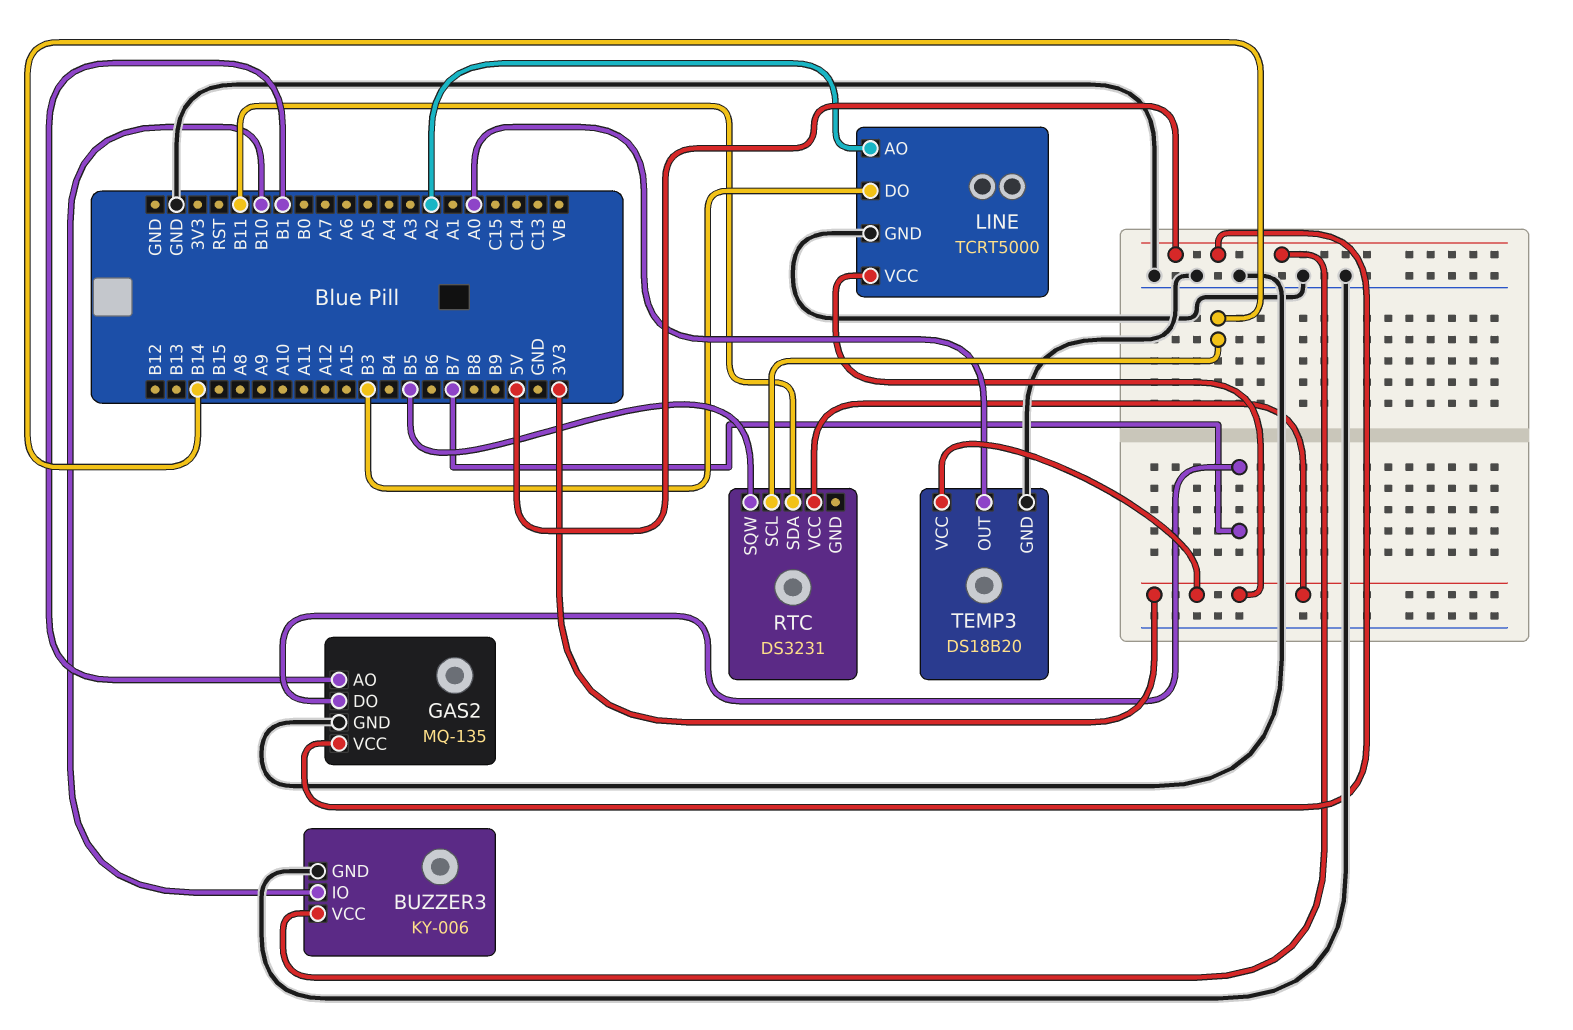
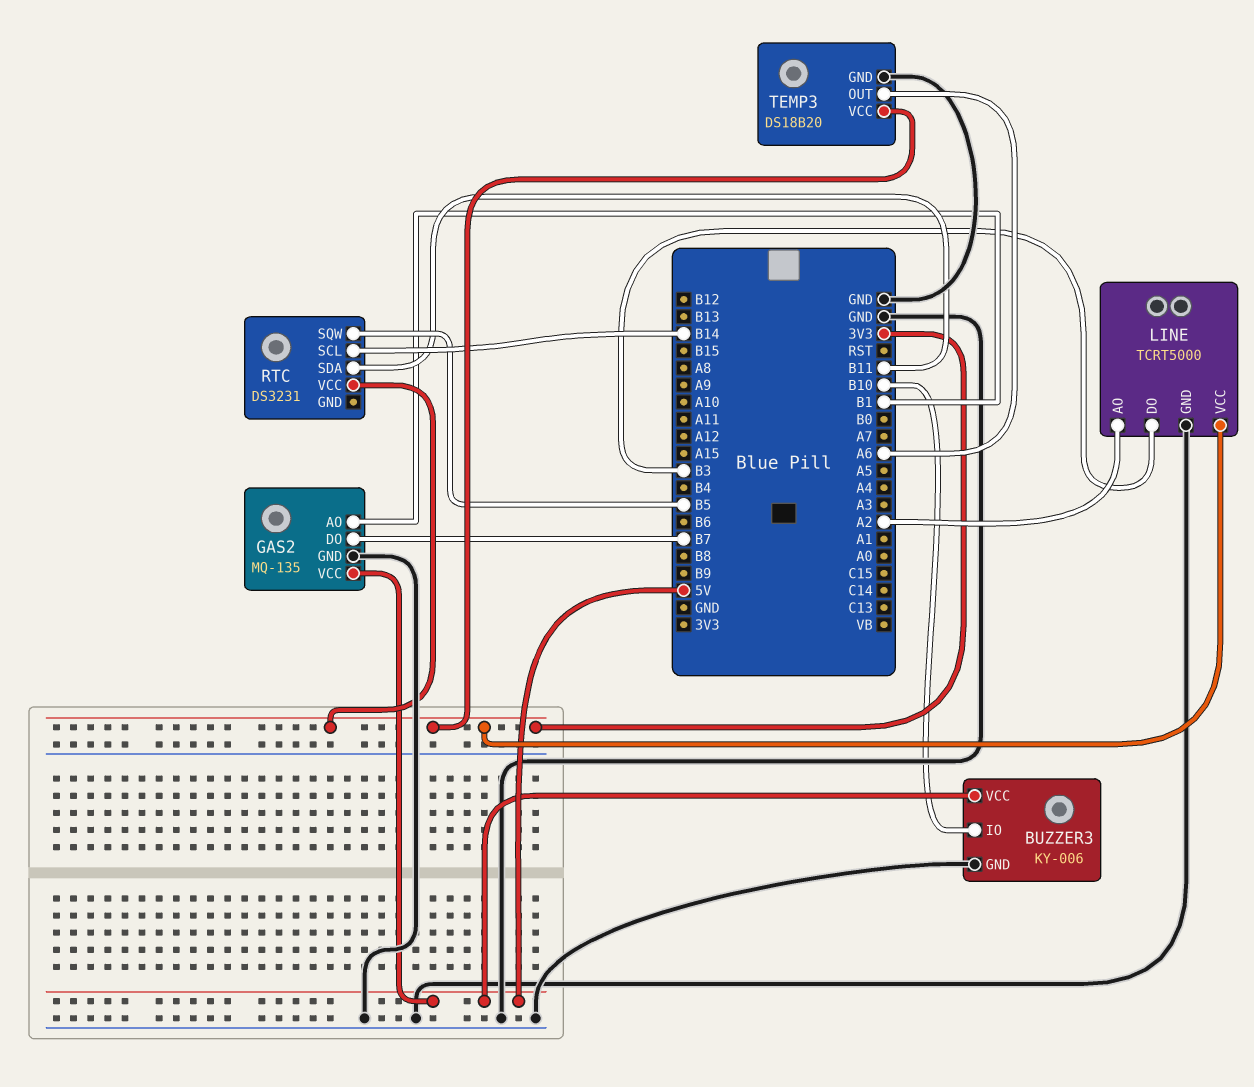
TEMP3 pin OUT: A0 -> A6

